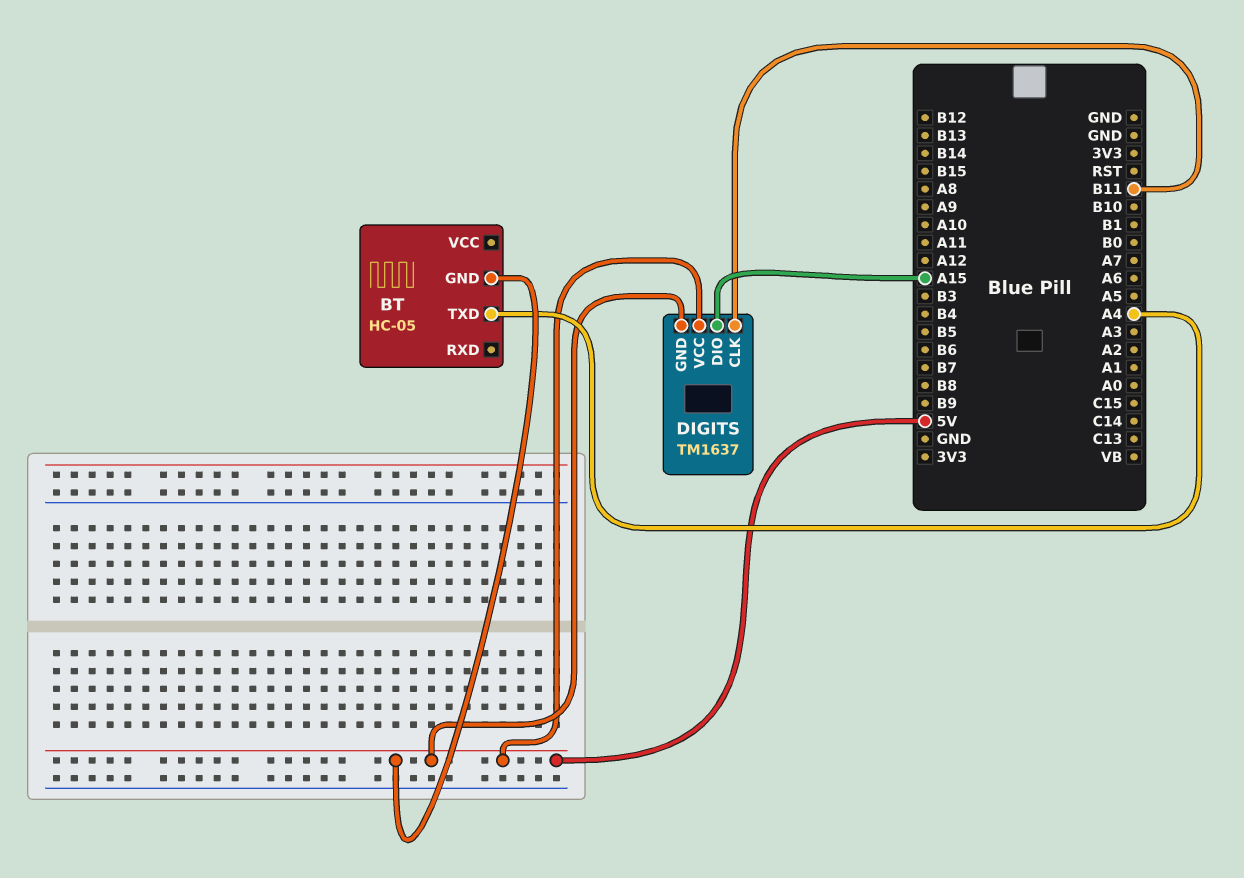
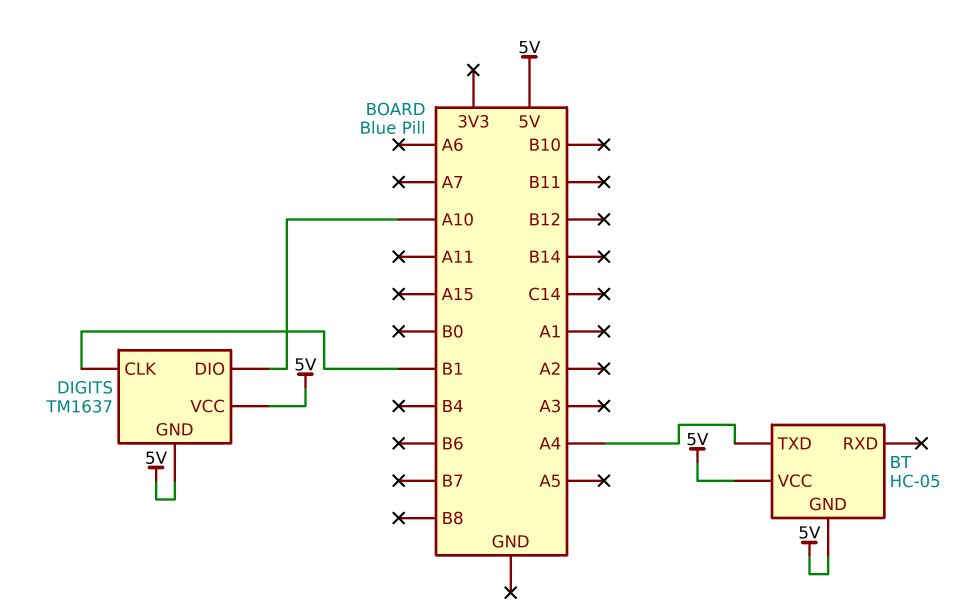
BT pin VCC: none -> 5V
DIGITS pin CLK: B11 -> B1
DIGITS pin DIO: A15 -> A10

